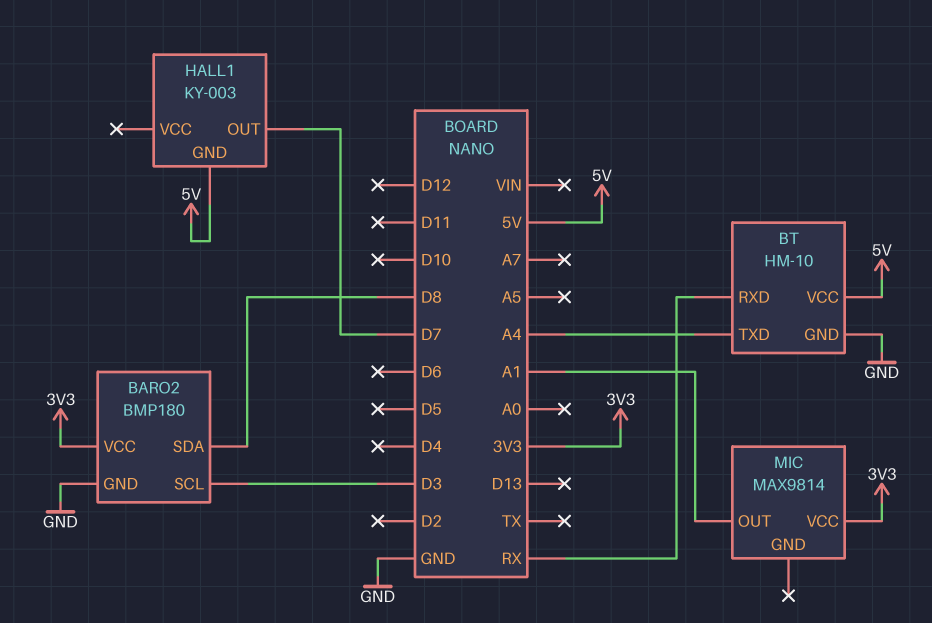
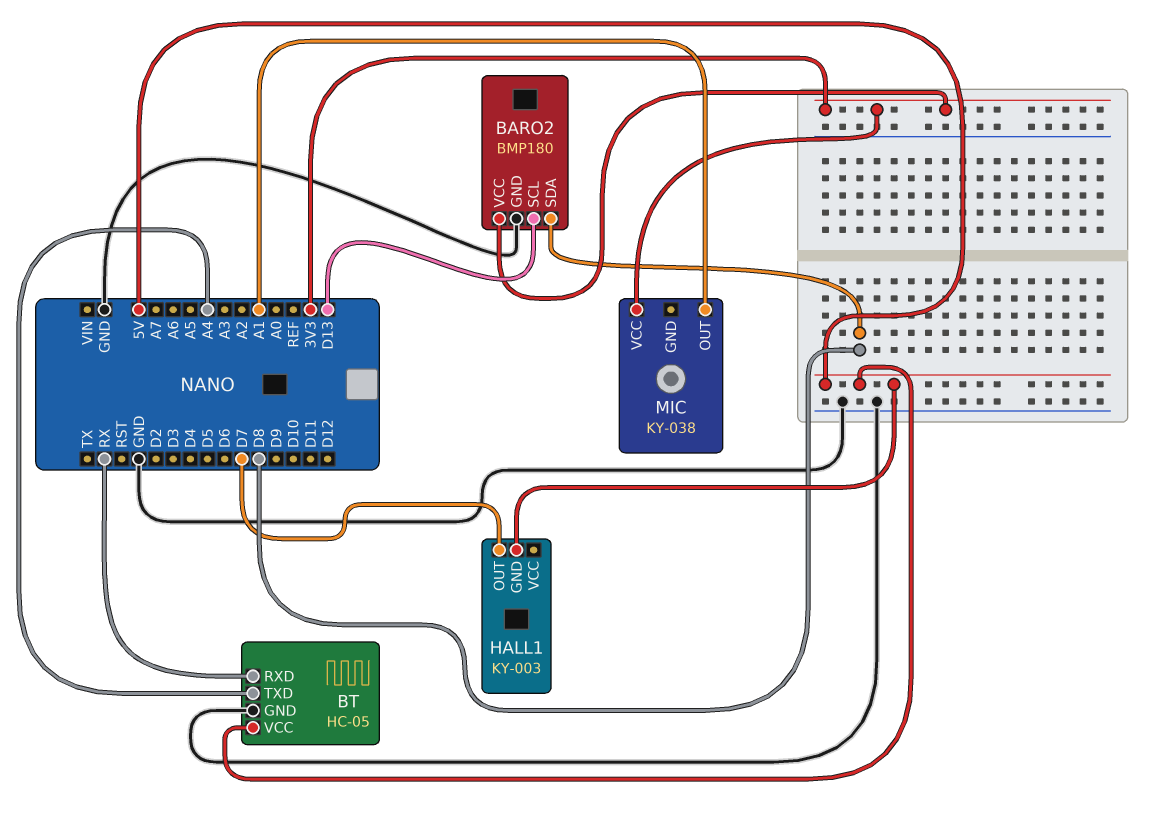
BARO2 pin SCL: D3 -> D13
BT: HM-10 -> HC-05
MIC: MAX9814 -> KY-038

